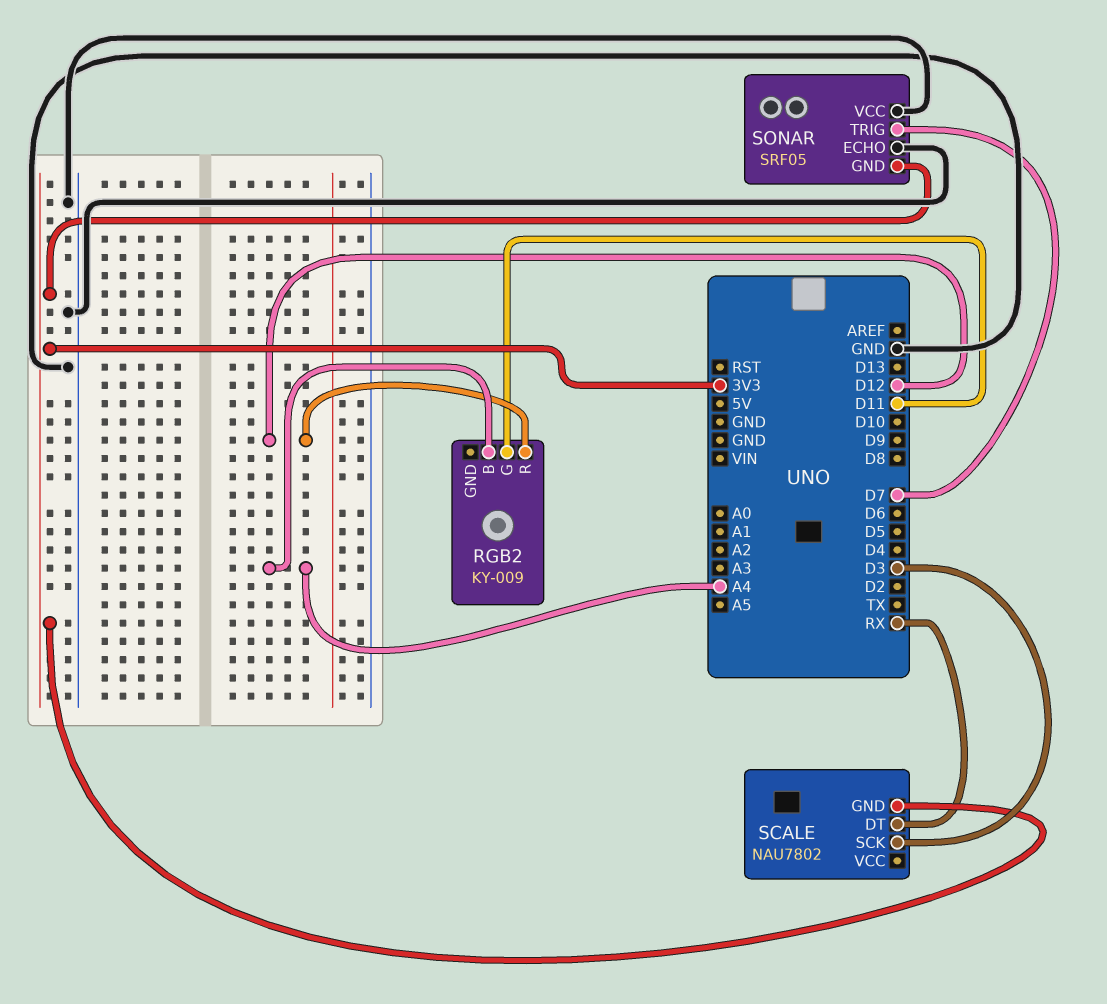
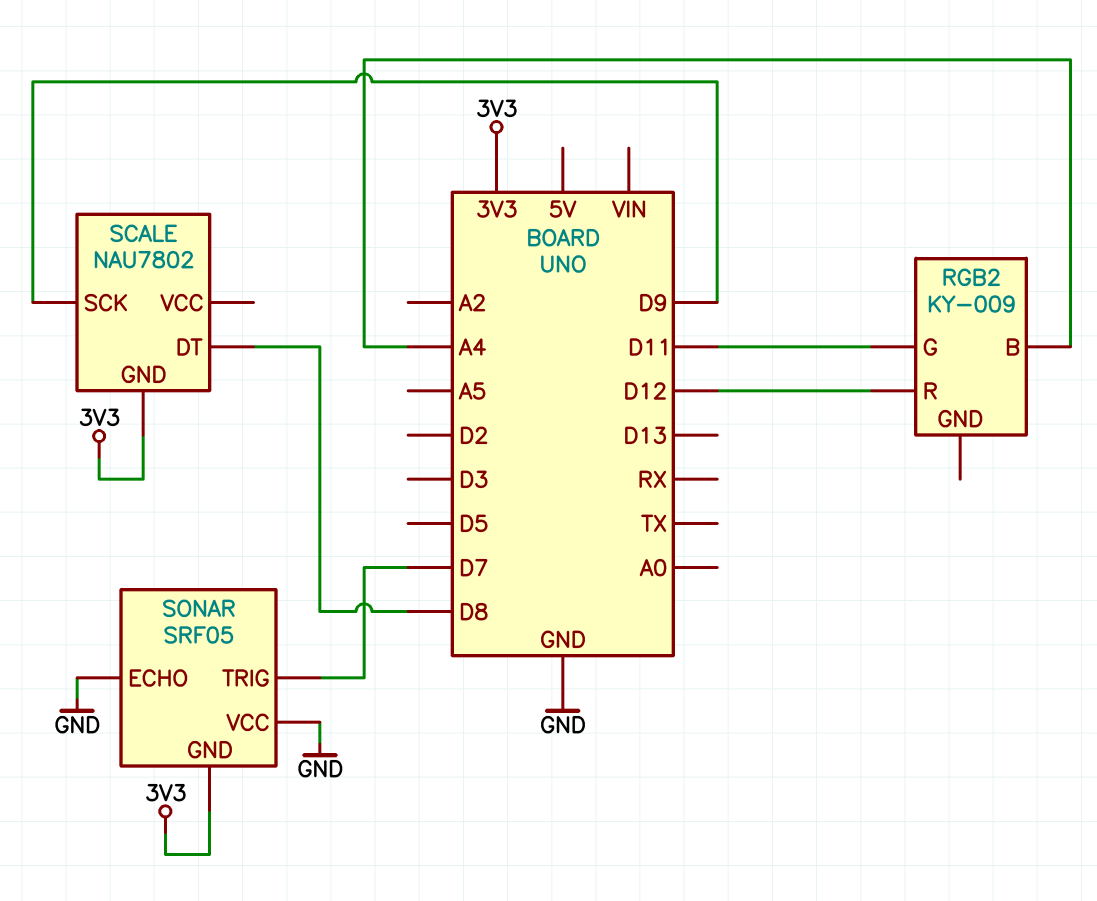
SCALE pin DT: RX -> D8
SCALE pin SCK: D3 -> D9

